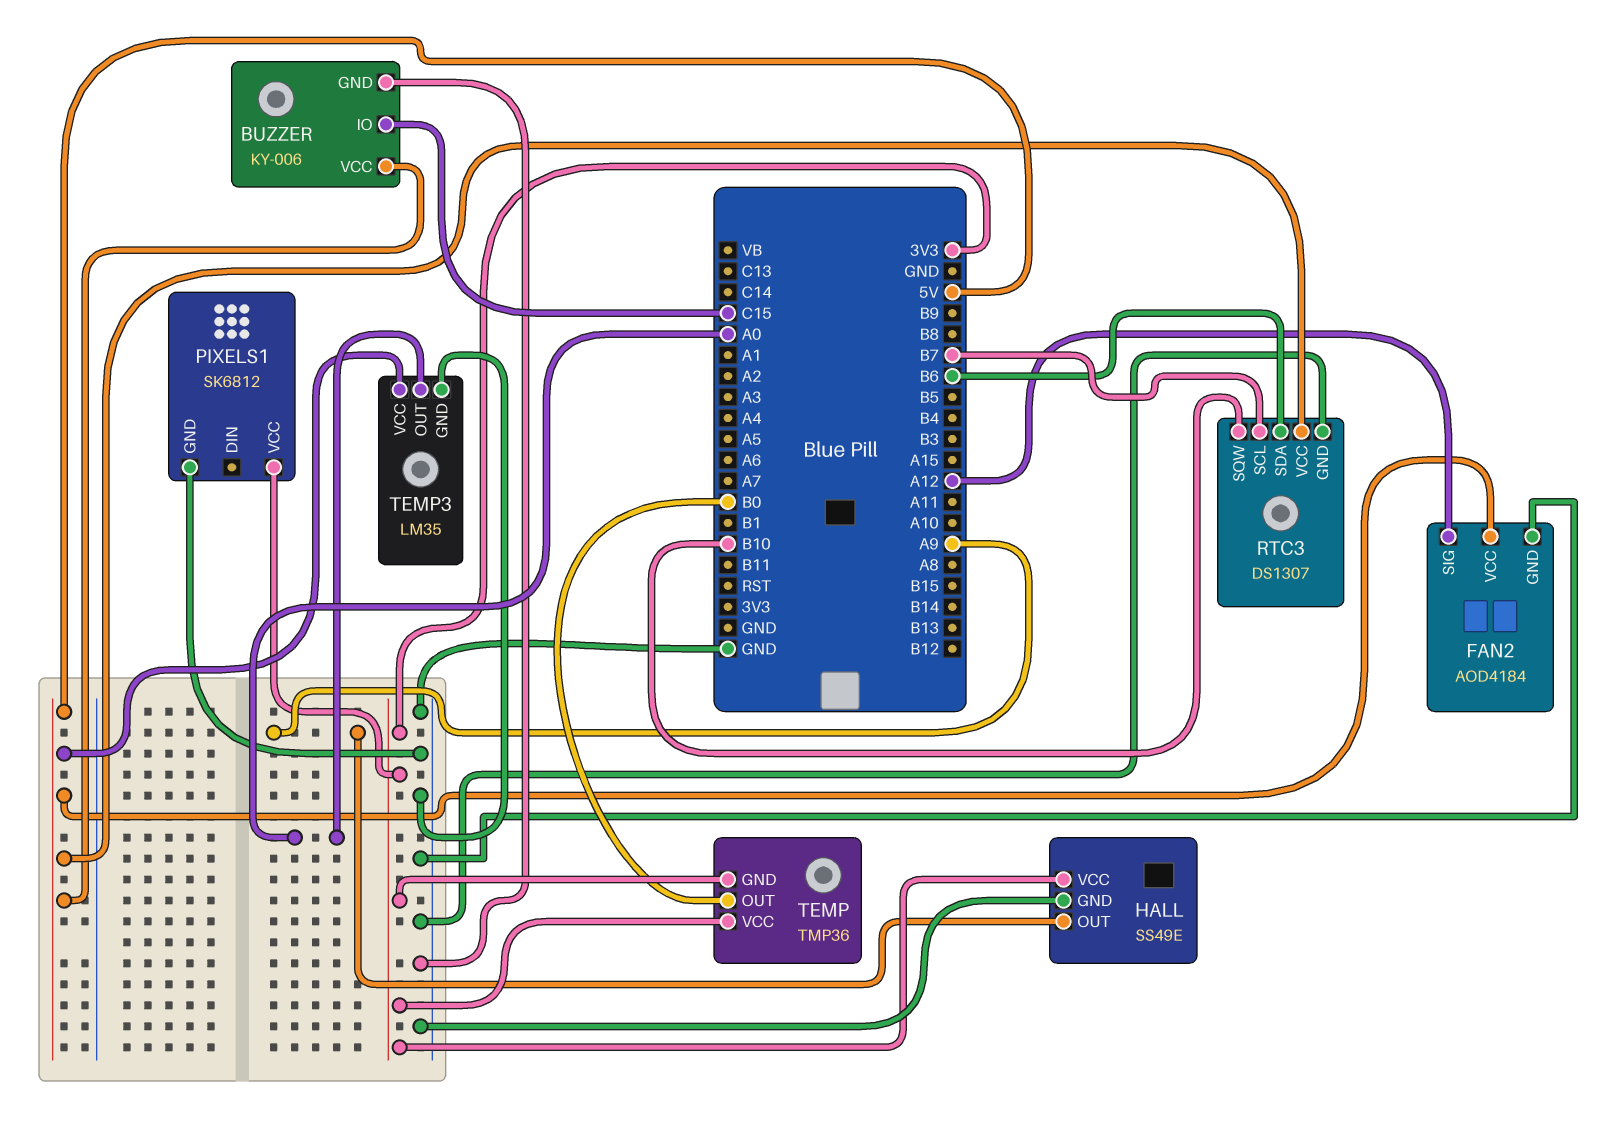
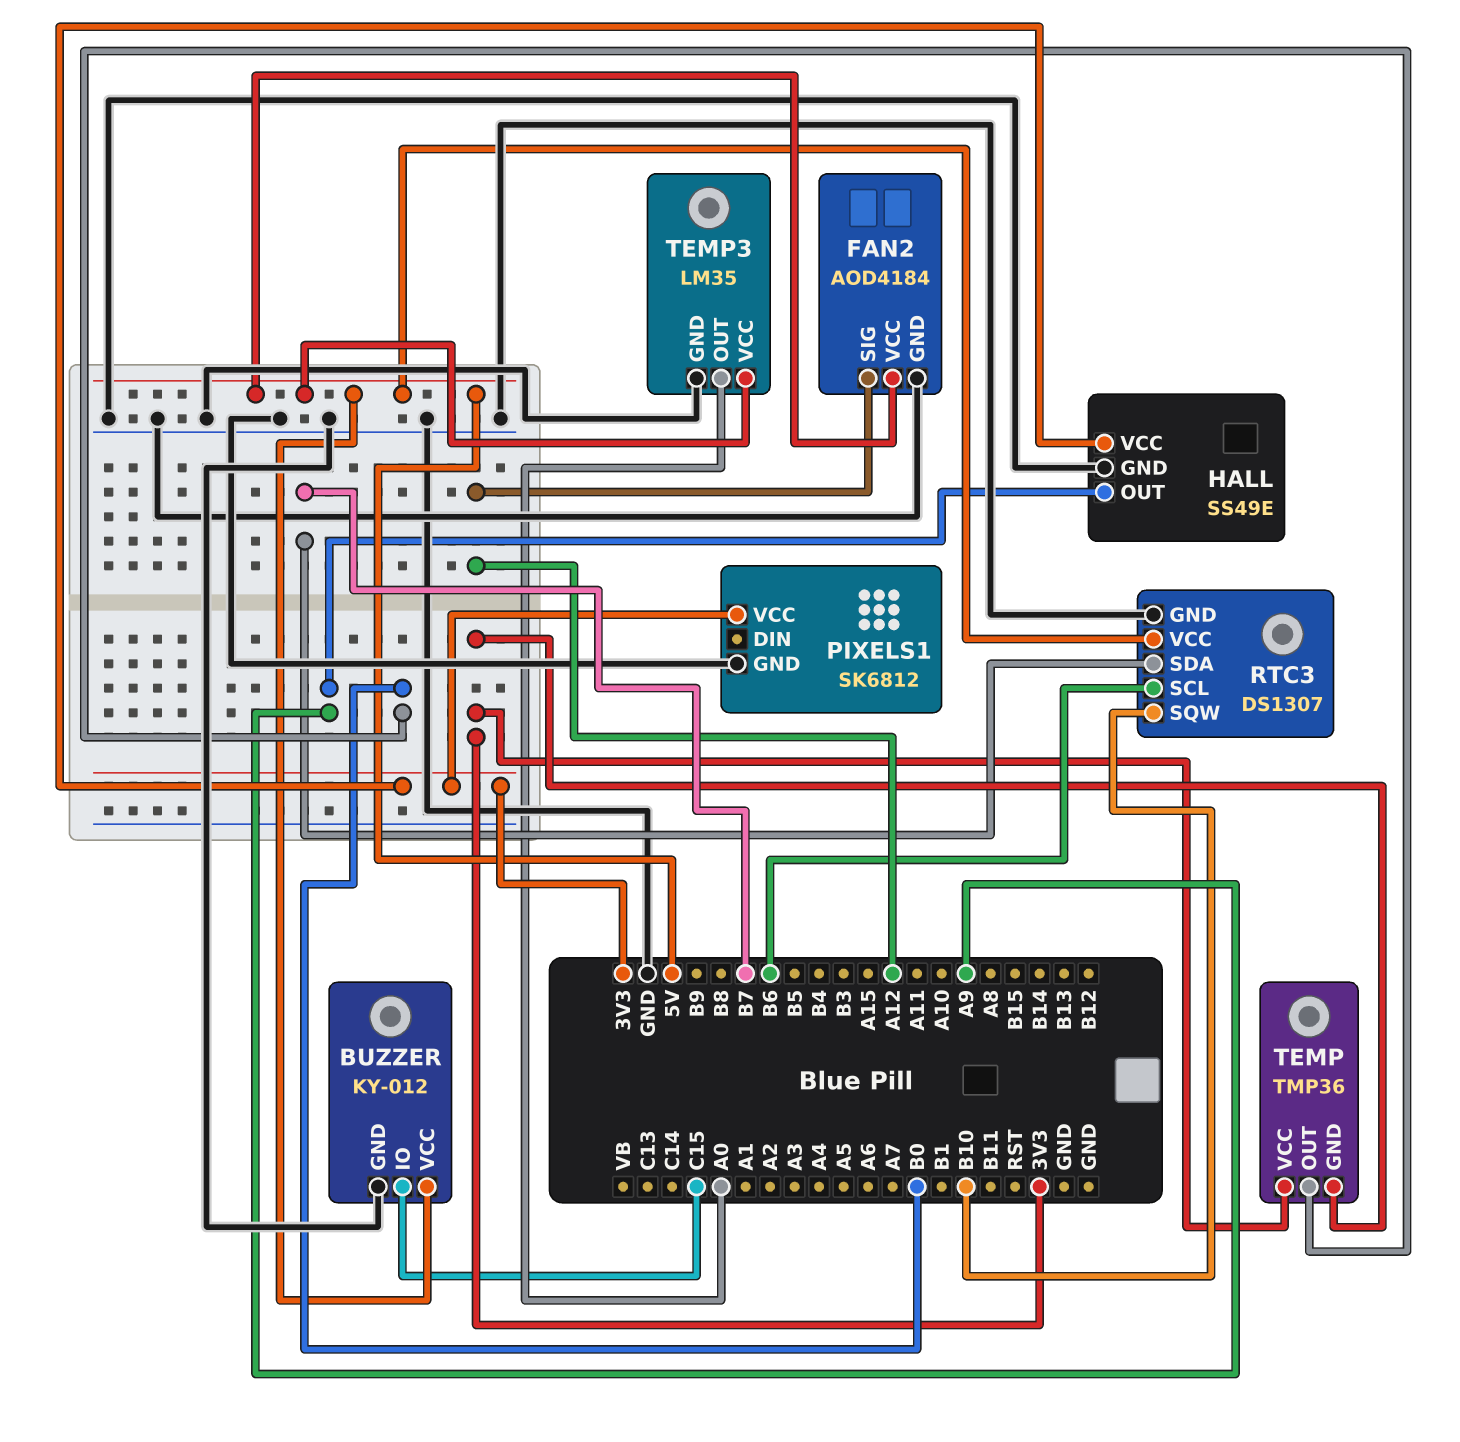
BUZZER: KY-006 -> KY-012
RTC3 pin SCL: B7 -> B6
RTC3 pin SDA: B6 -> B7

